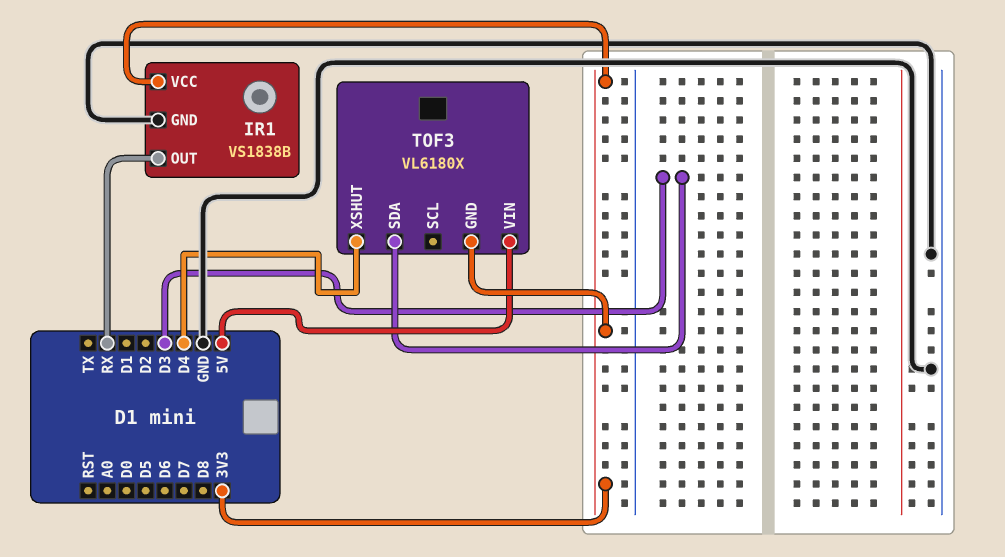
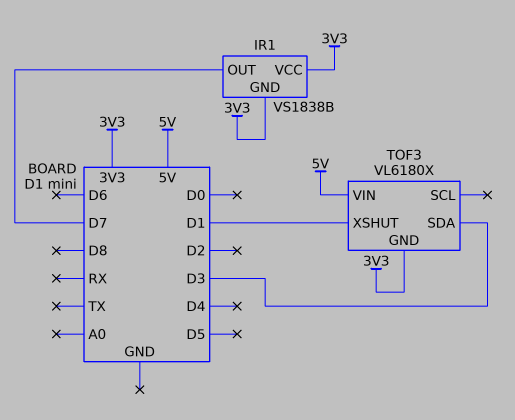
IR1 pin GND: GND -> 3V3
IR1 pin OUT: RX -> D7
TOF3 pin XSHUT: D4 -> D1

